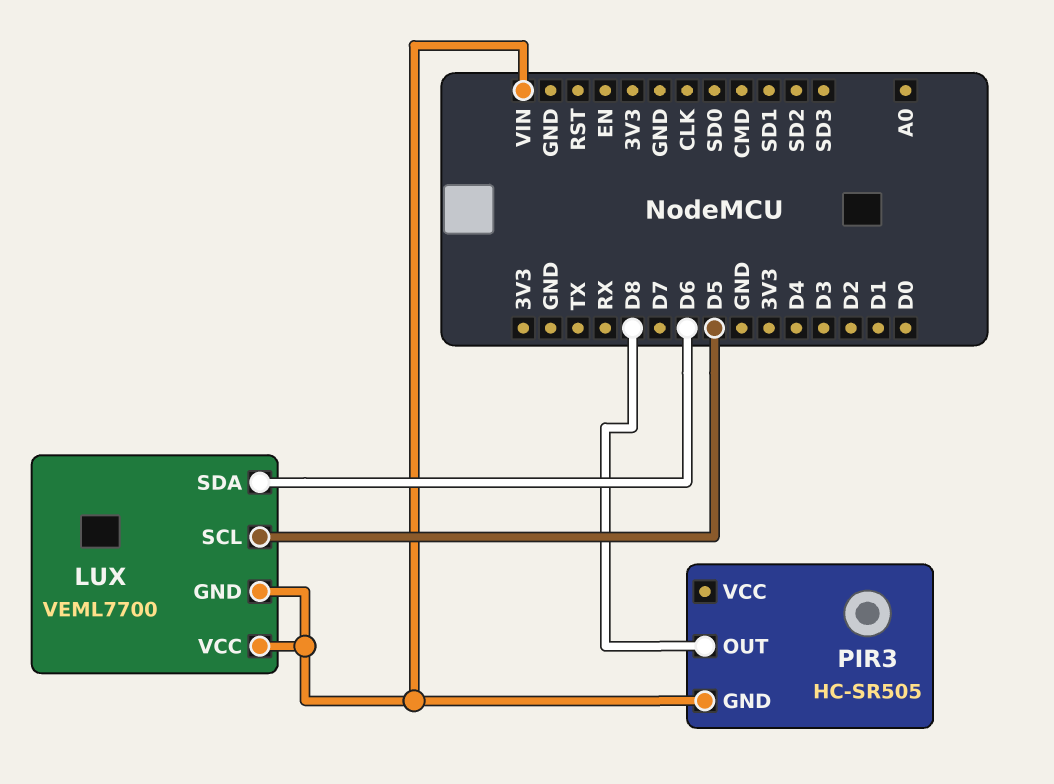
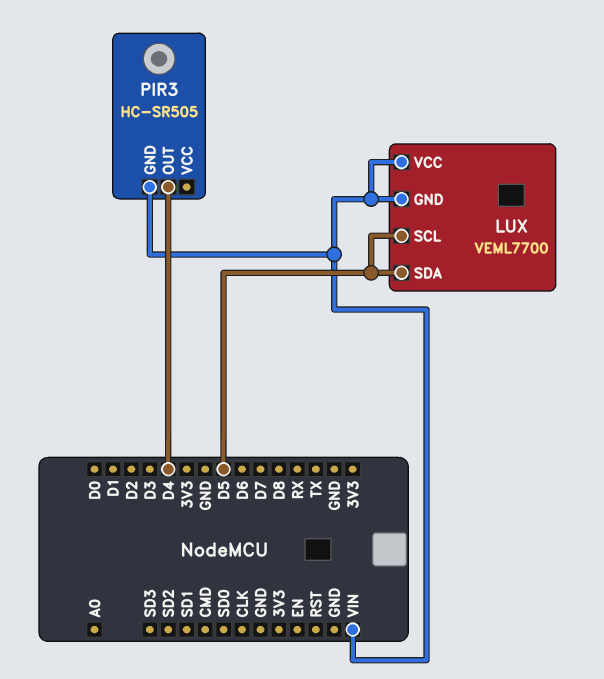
LUX pin SDA: D6 -> D5
PIR3 pin OUT: D8 -> D4

